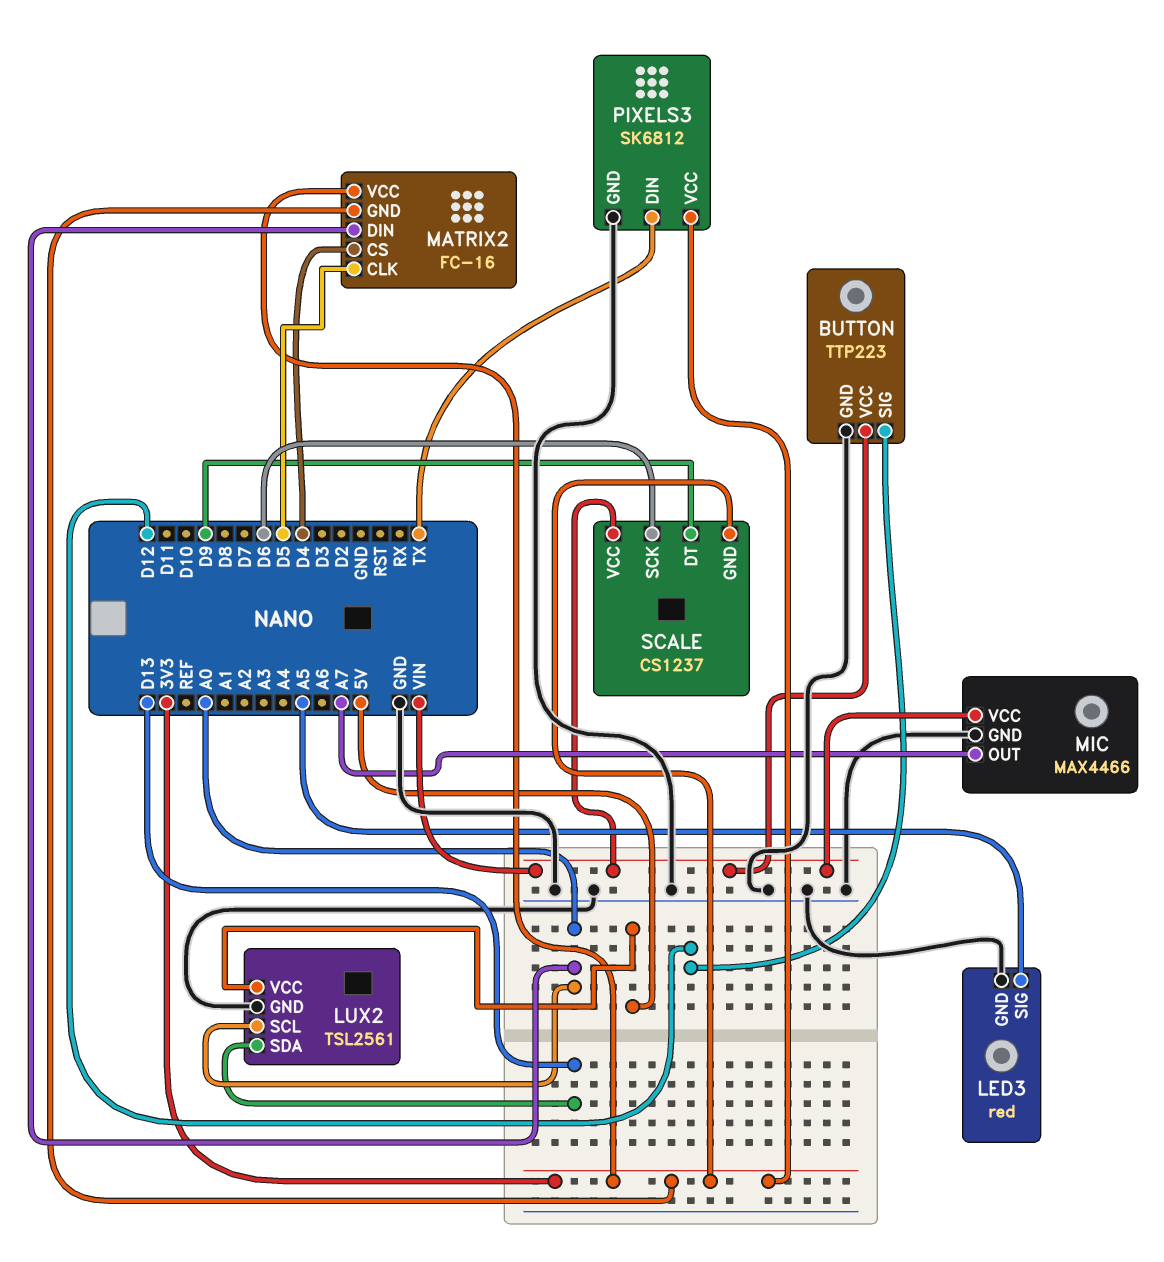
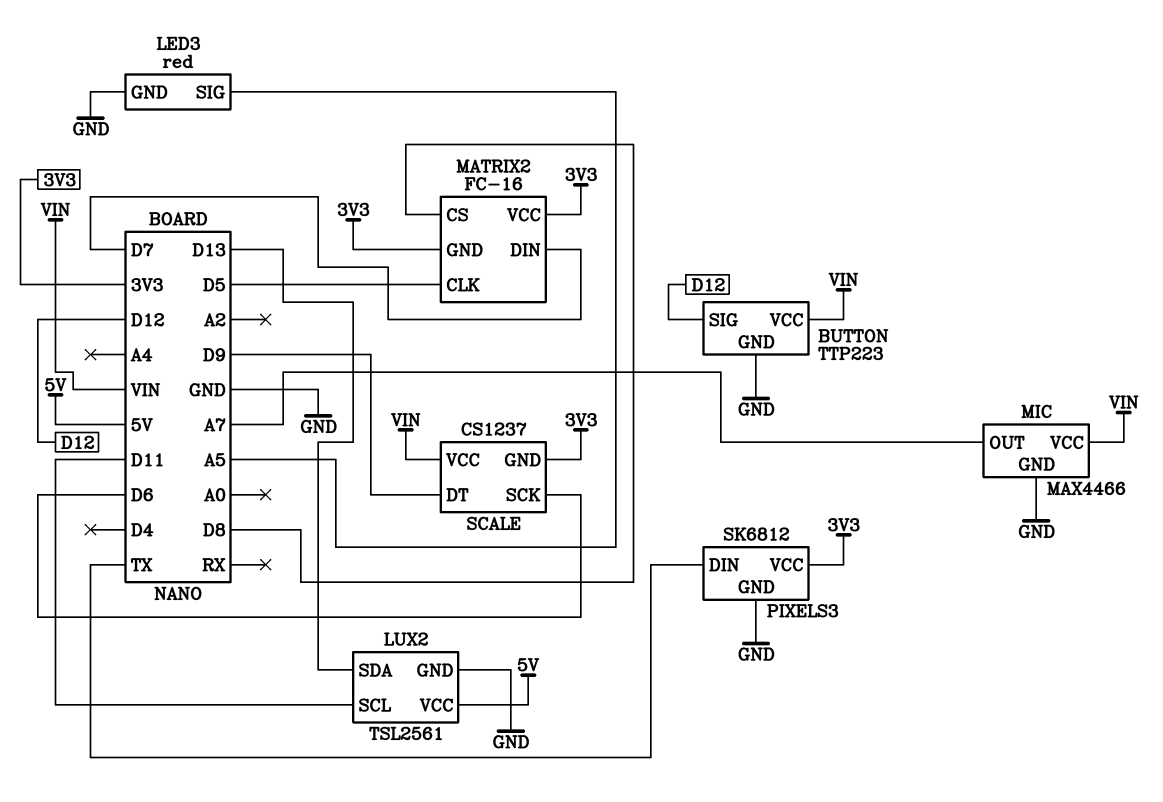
LUX2 pin SCL: A0 -> D11
MATRIX2 pin CS: D4 -> D8
MATRIX2 pin DIN: A0 -> D7

